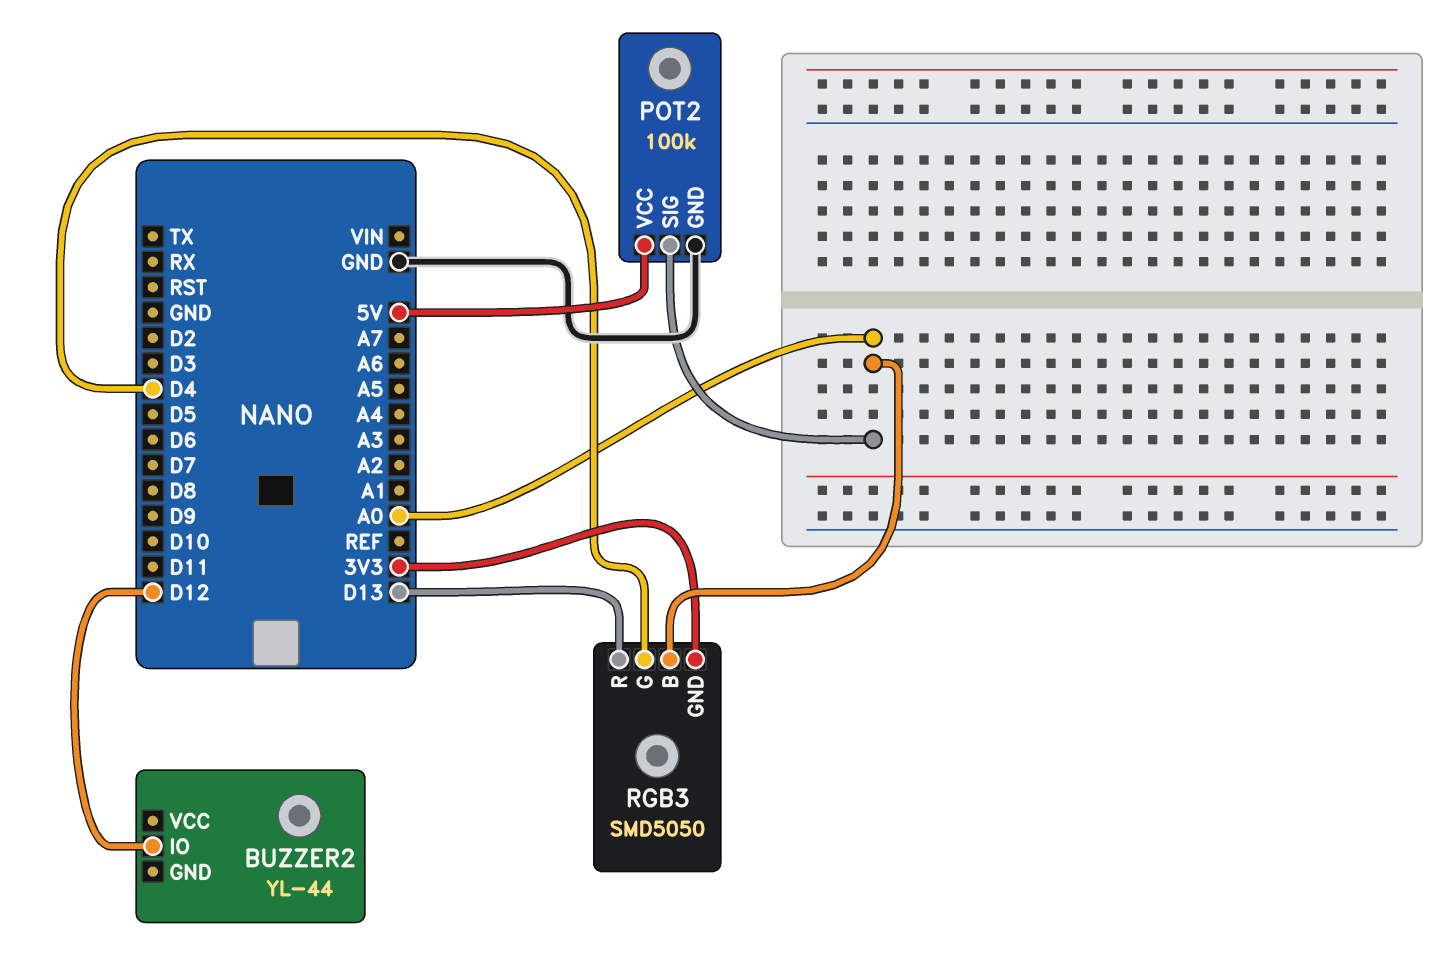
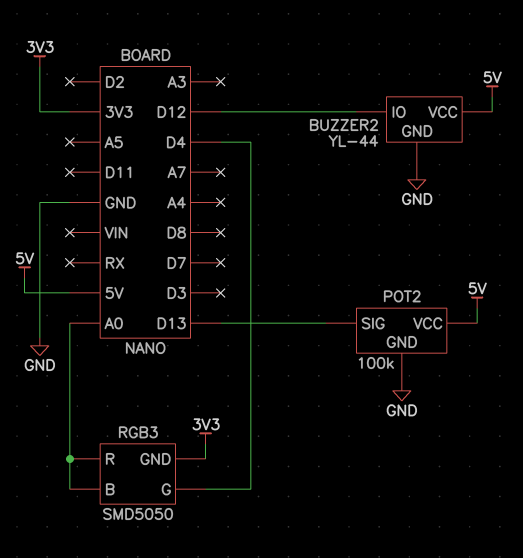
BUZZER2 pin GND: none -> GND
BUZZER2 pin VCC: none -> 5V
POT2 pin SIG: A0 -> D13
RGB3 pin R: D13 -> A0

